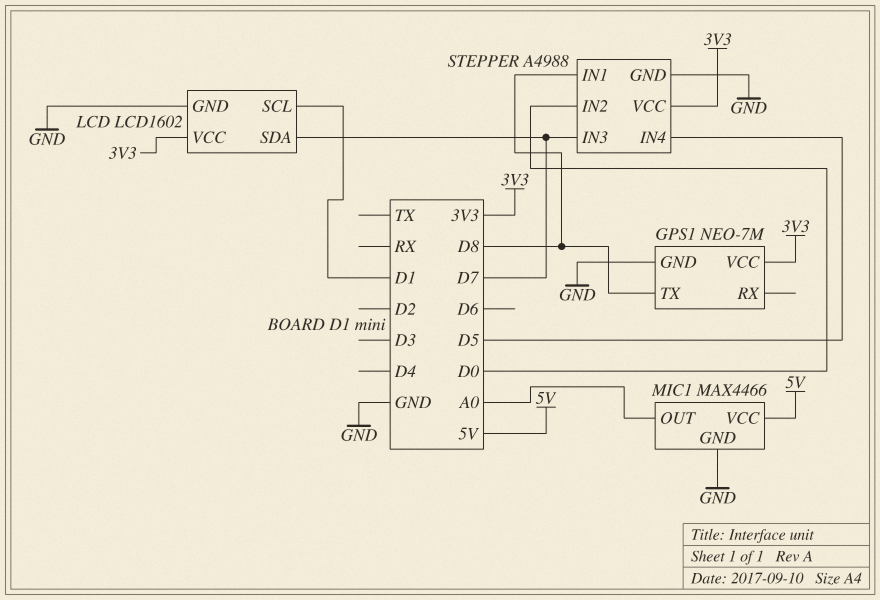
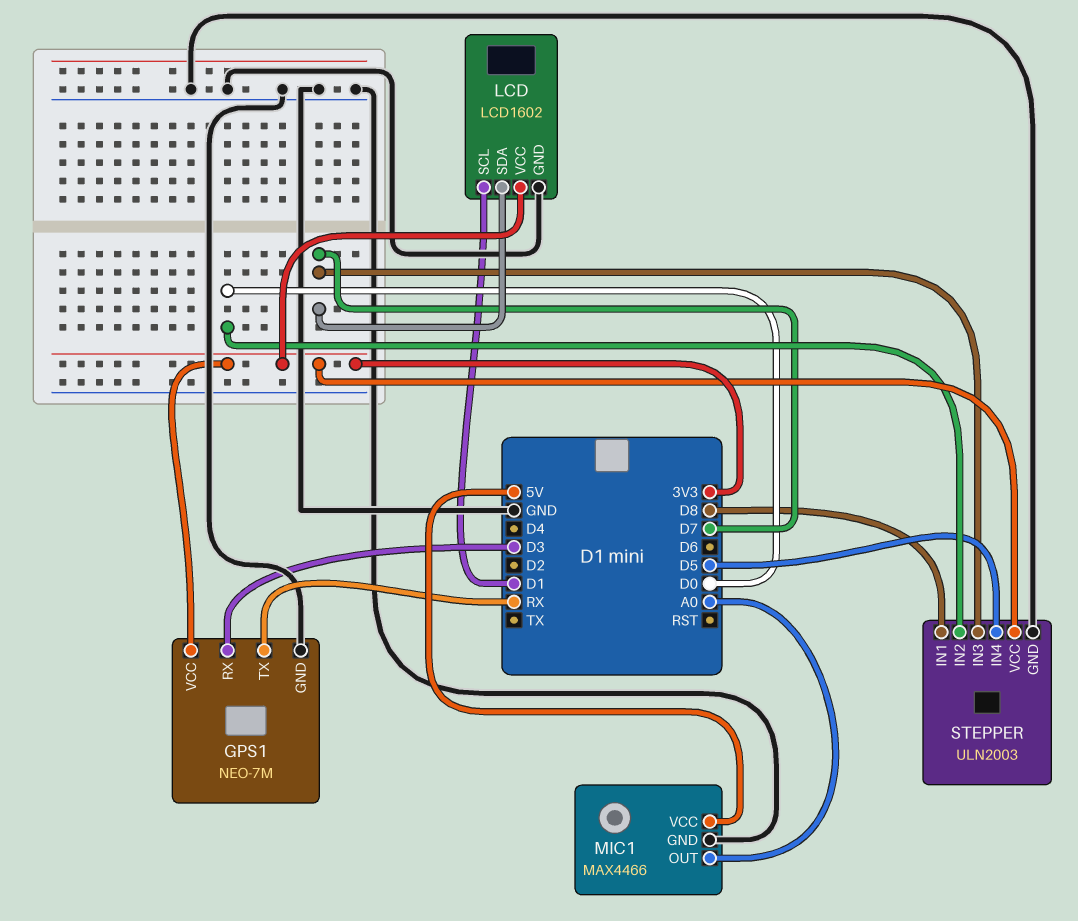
GPS1 pin RX: none -> D3
GPS1 pin TX: D8 -> RX
STEPPER: A4988 -> ULN2003

